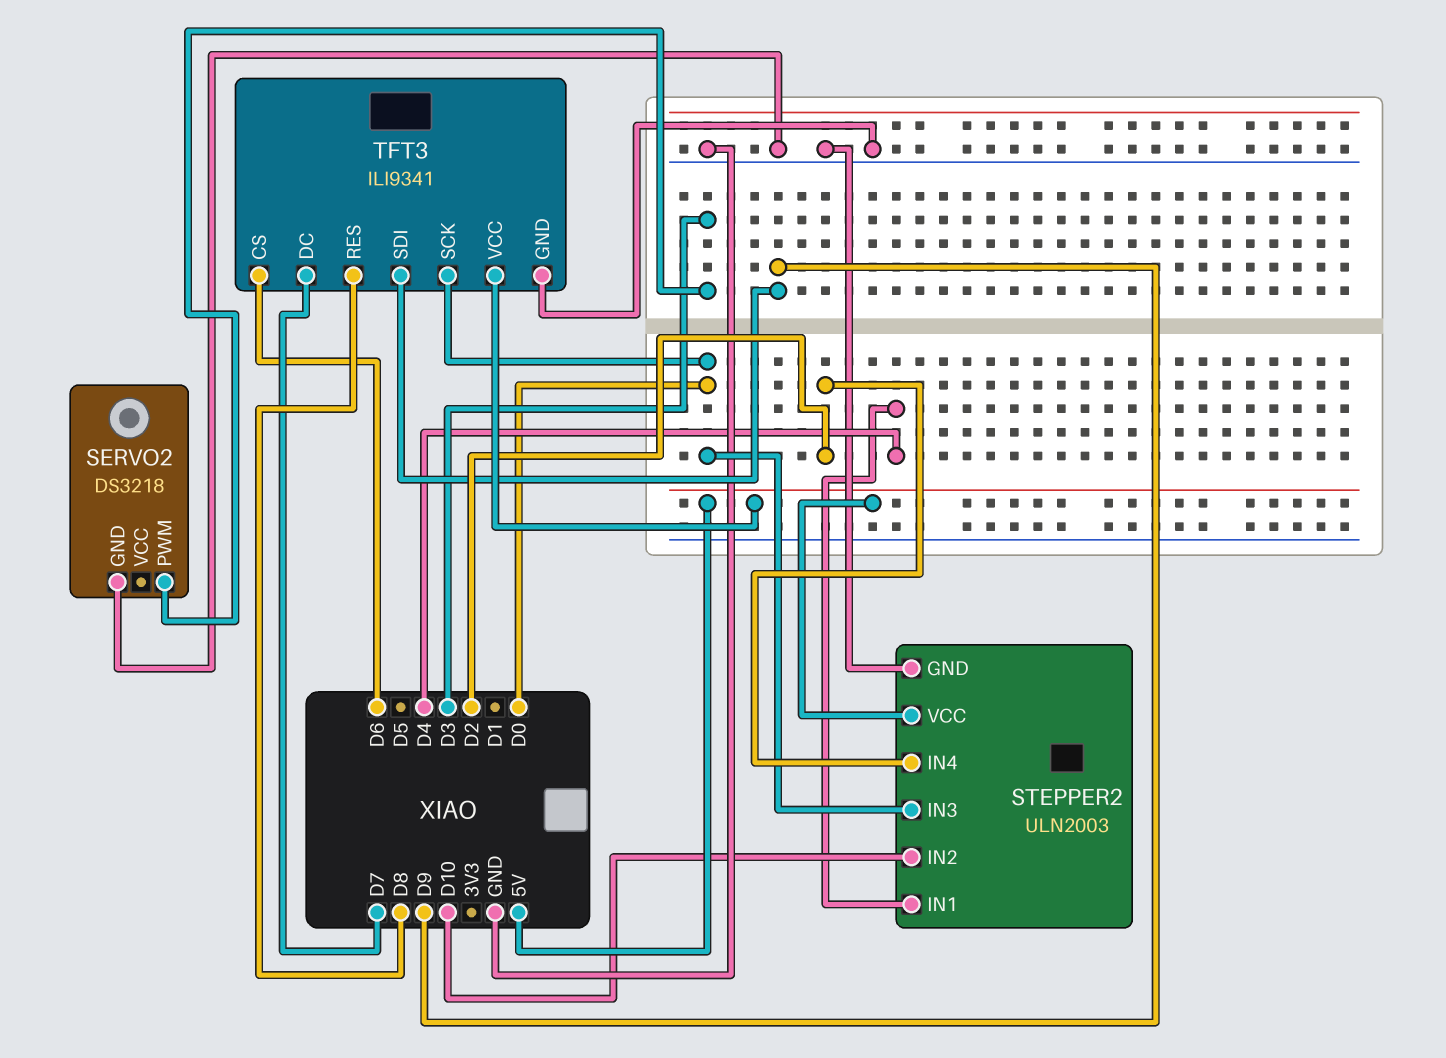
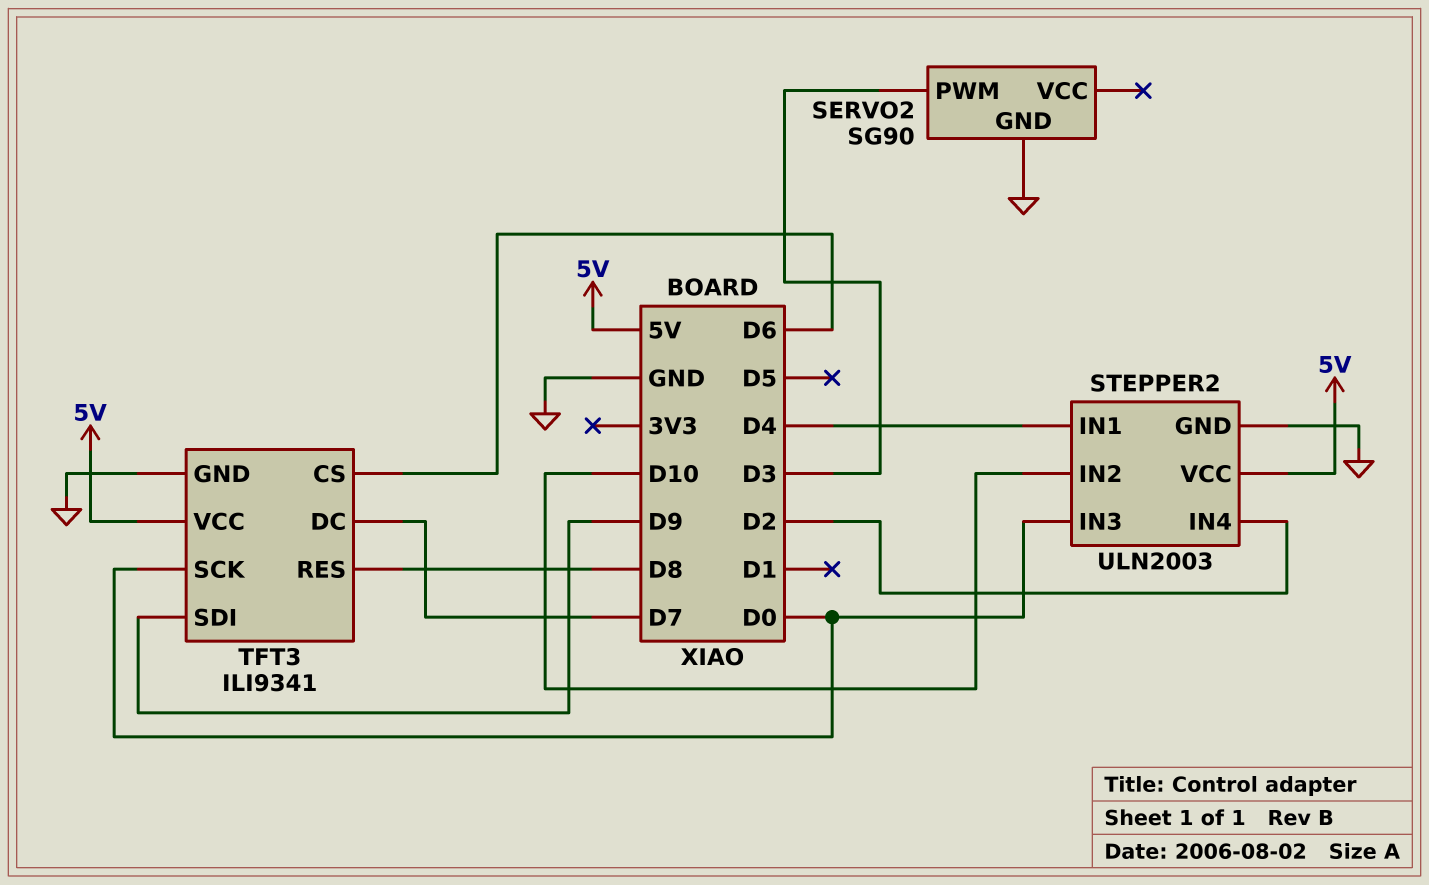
SERVO2: DS3218 -> SG90

